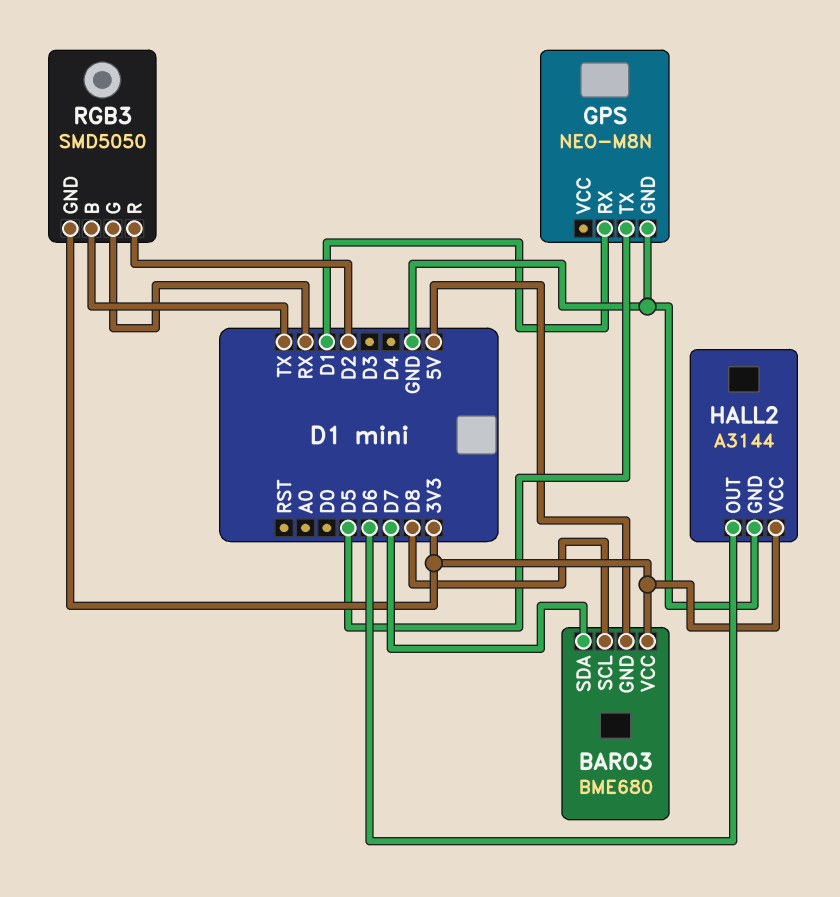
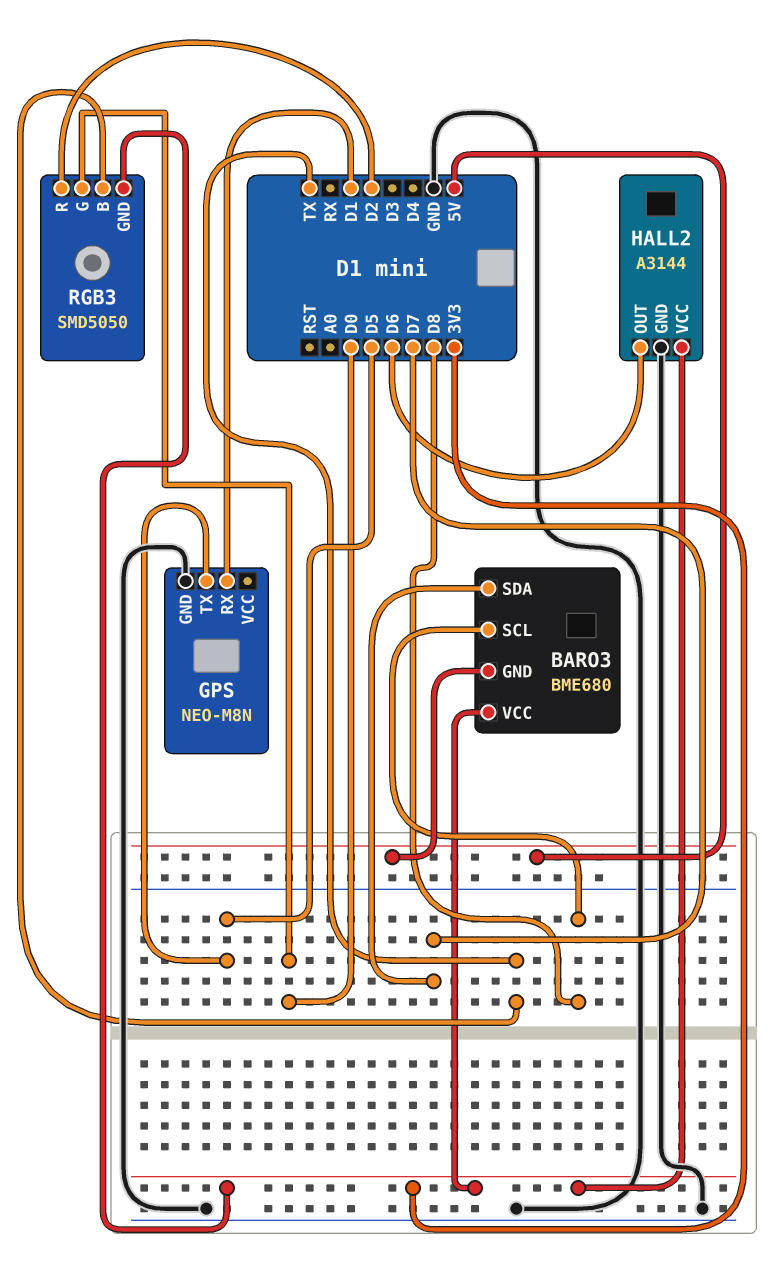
RGB3 pin G: RX -> D0

